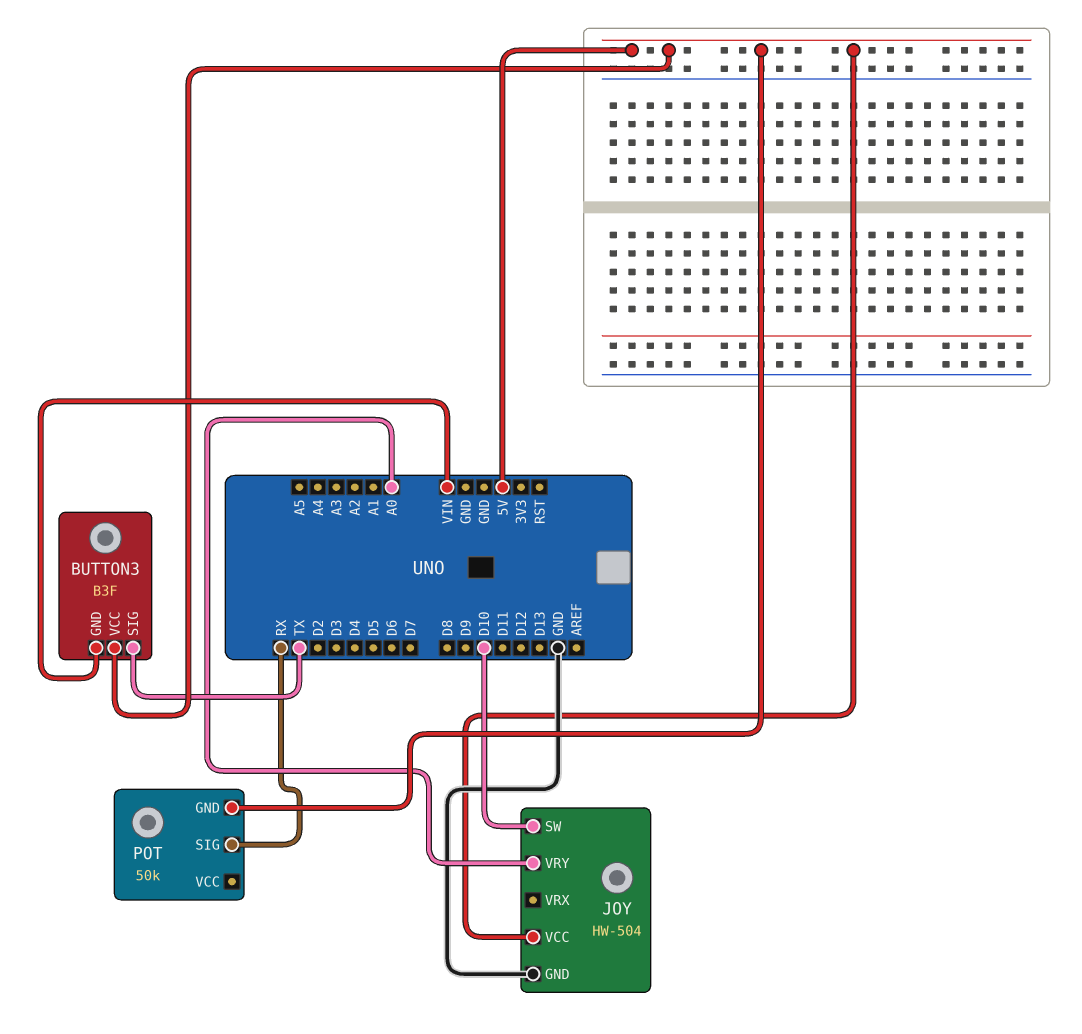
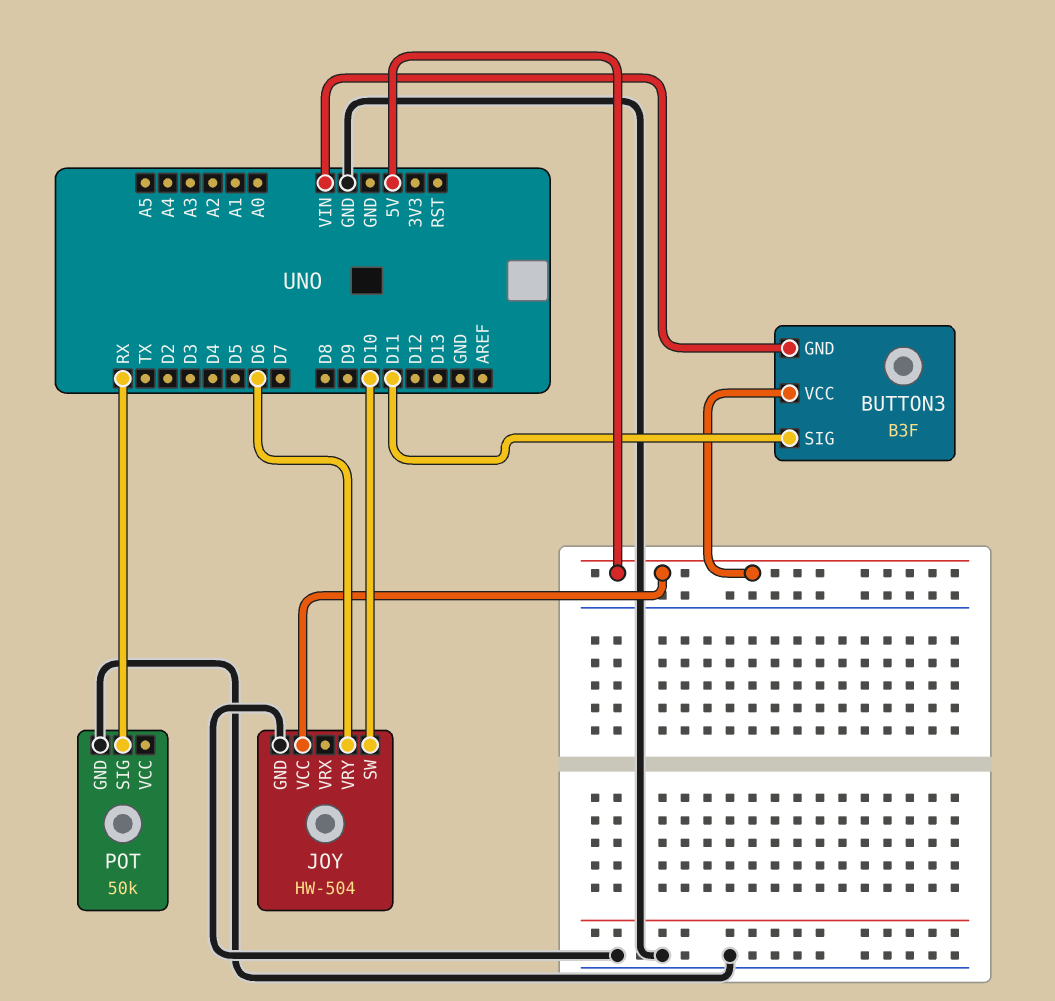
BUTTON3 pin SIG: TX -> D11
JOY pin VRY: A0 -> D6
POT pin GND: 5V -> GND

